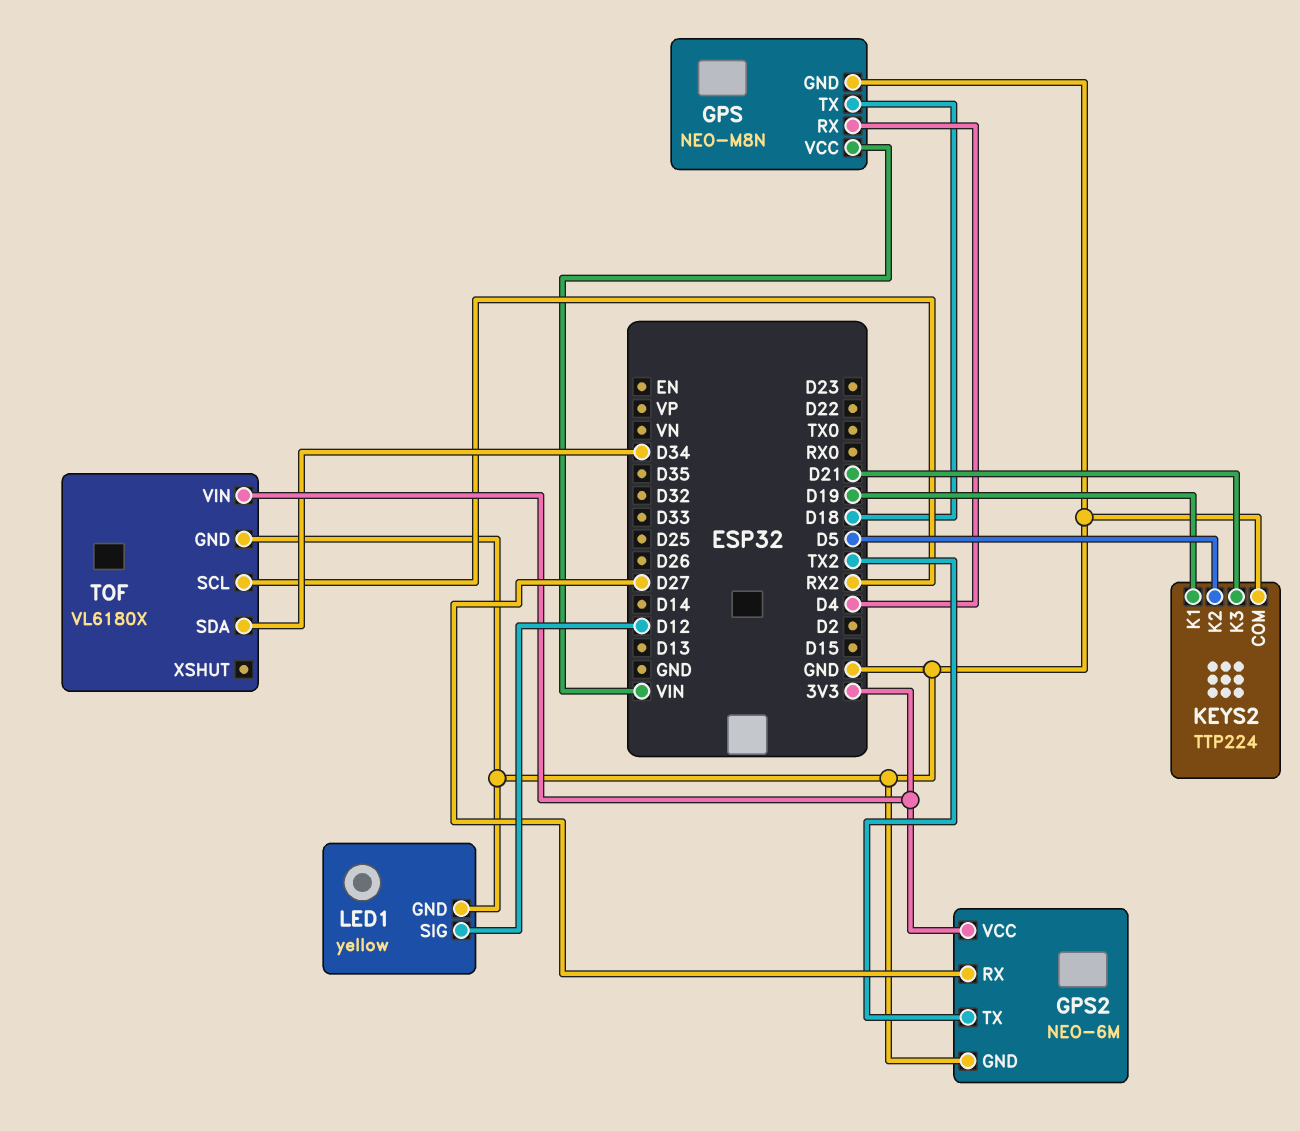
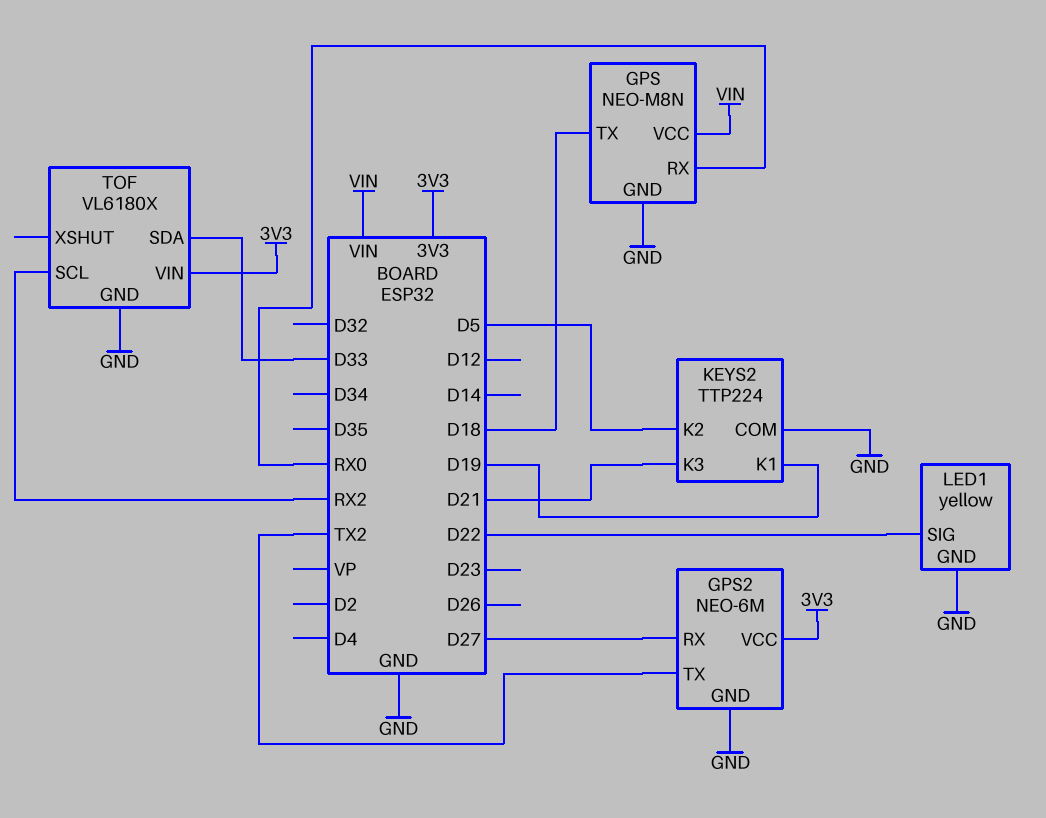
GPS pin RX: D4 -> RX0
LED1 pin SIG: D12 -> D22
TOF pin SDA: D34 -> D33

